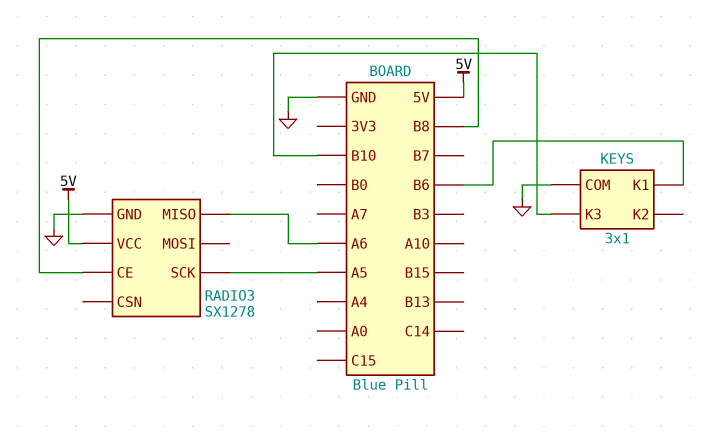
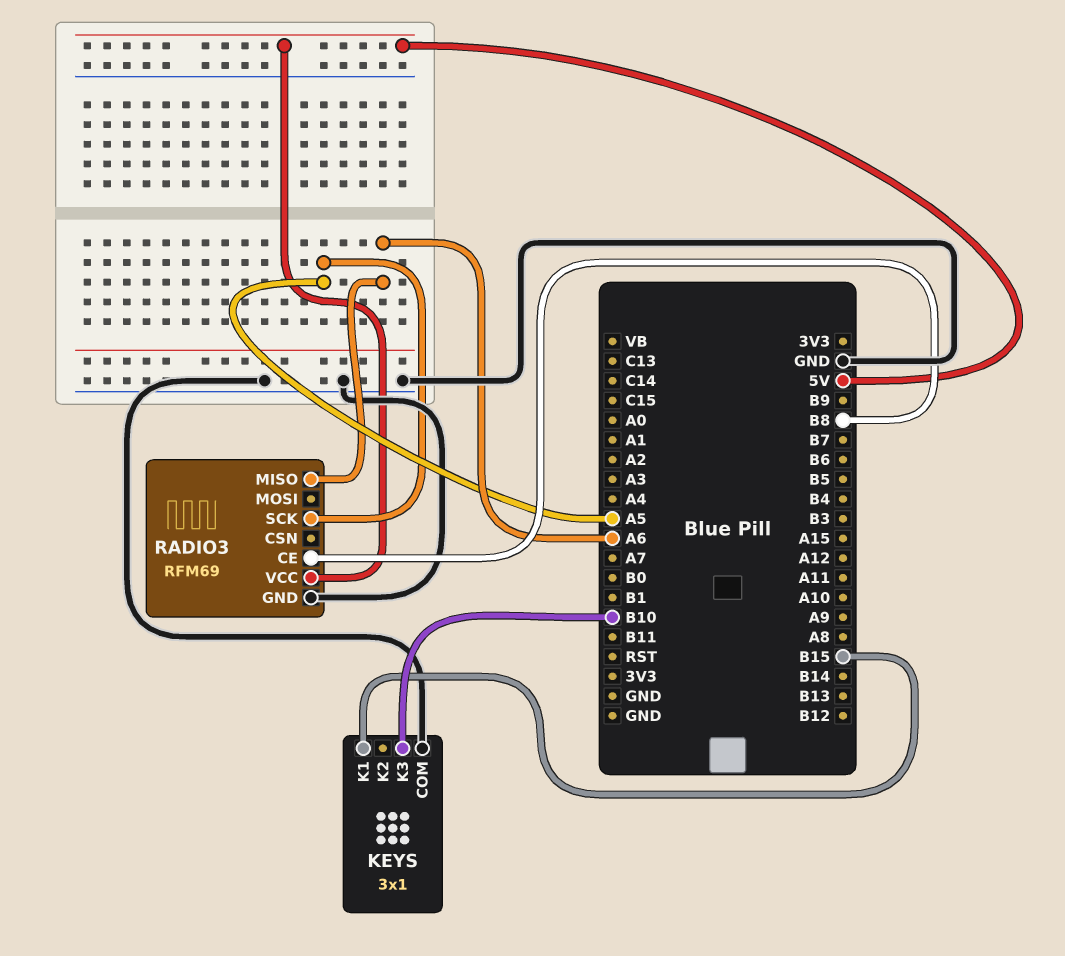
KEYS pin K1: B6 -> B15
RADIO3: SX1278 -> RFM69

